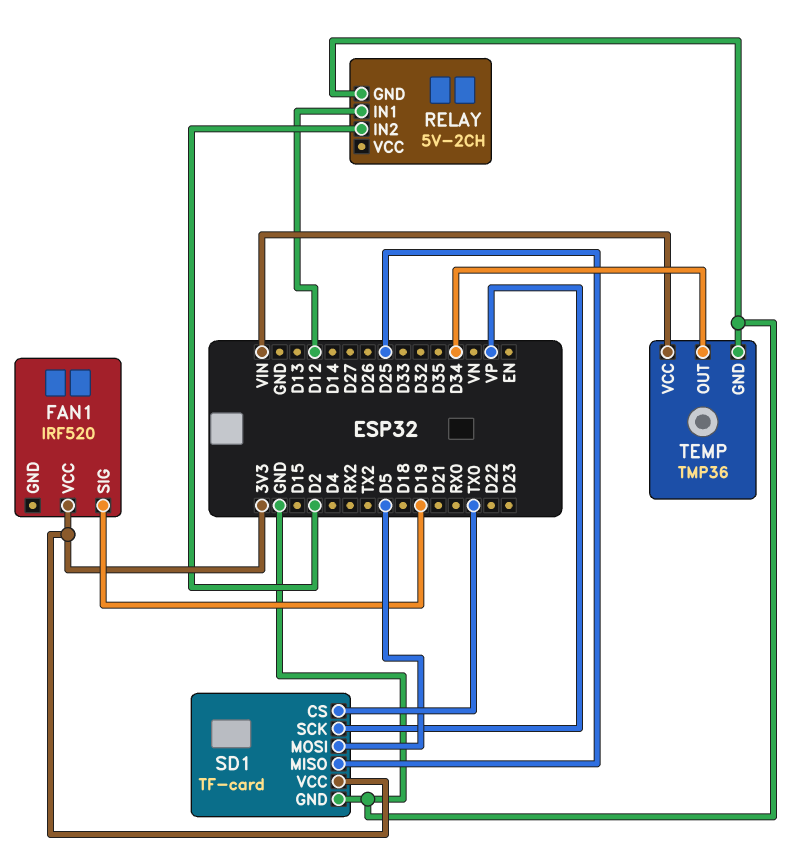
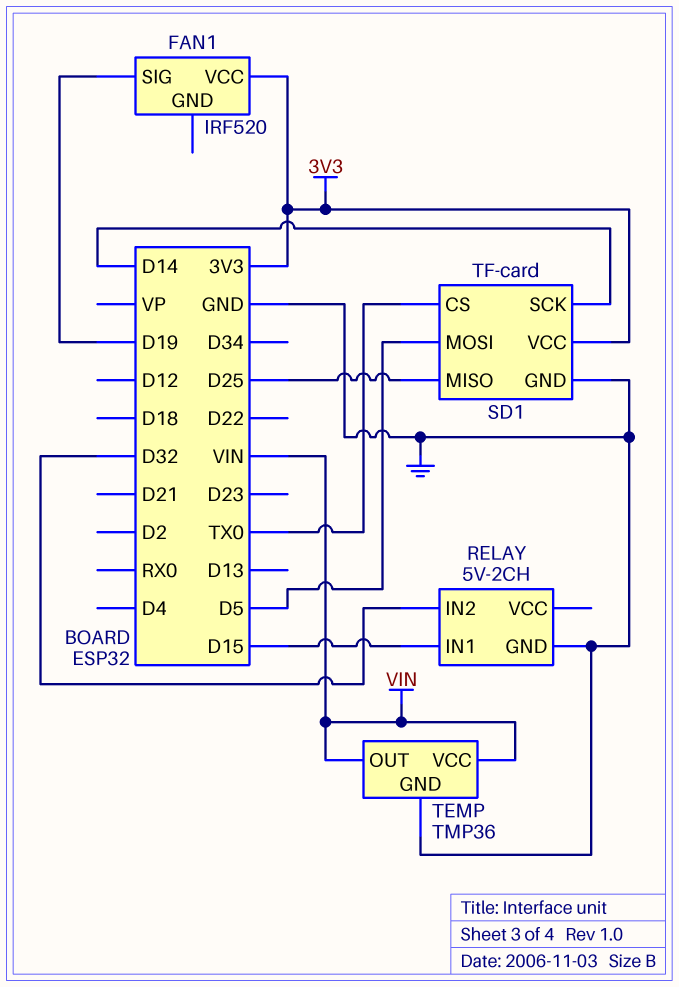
RELAY pin IN1: D12 -> D15
RELAY pin IN2: D2 -> D32
SD1 pin SCK: VP -> D14
TEMP pin OUT: D34 -> VIN

